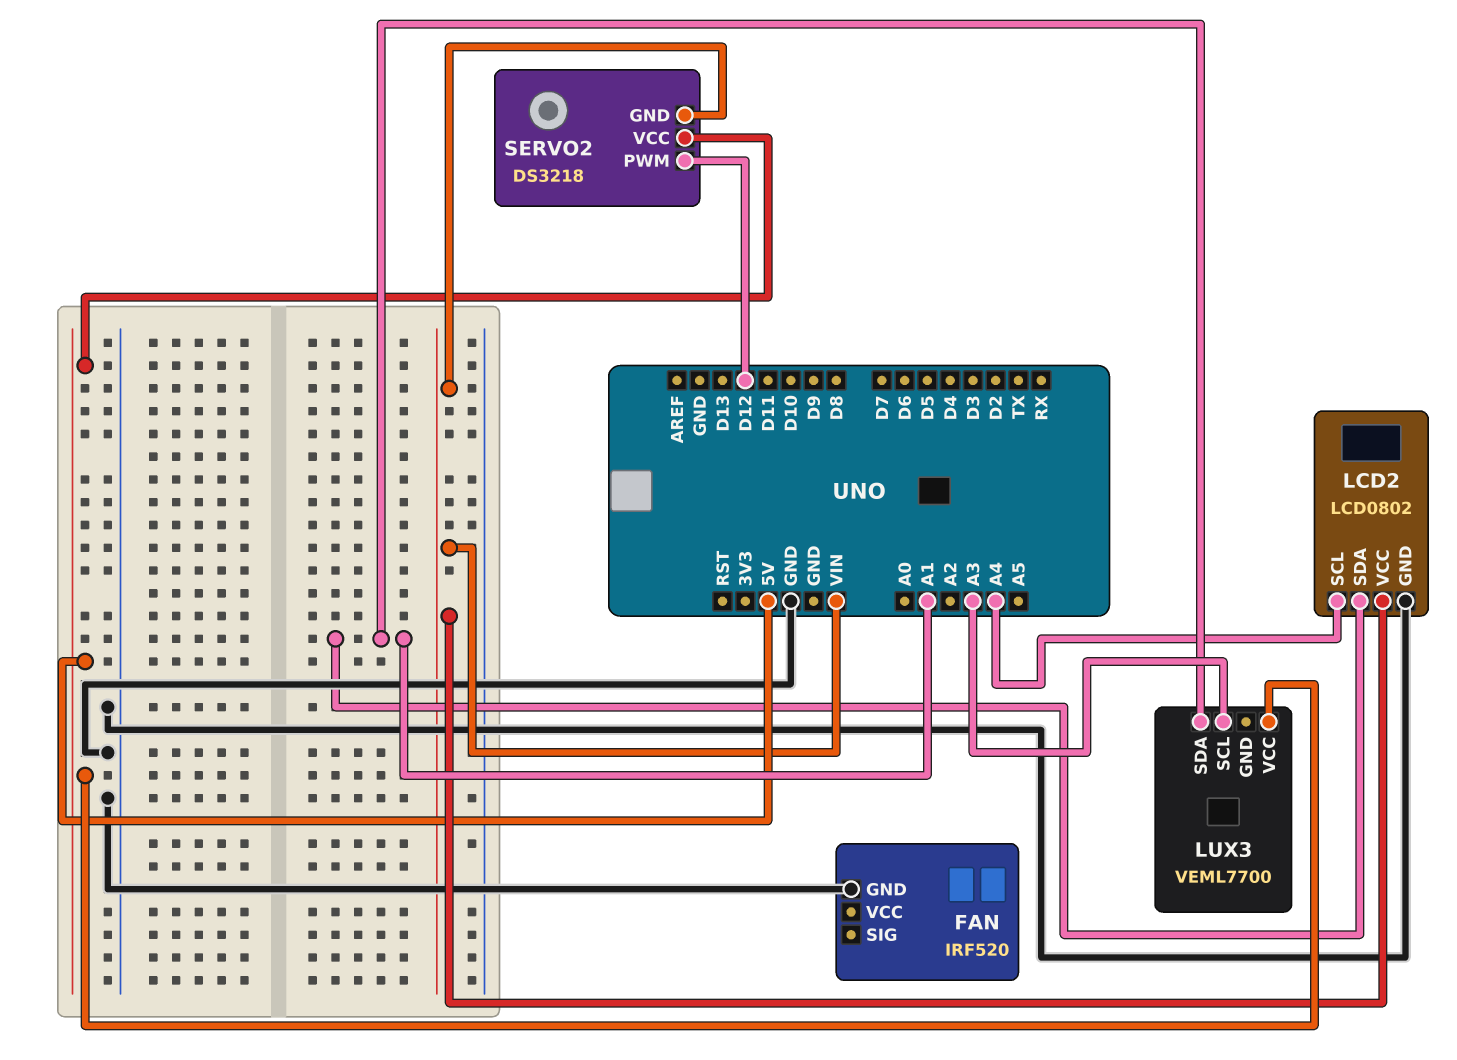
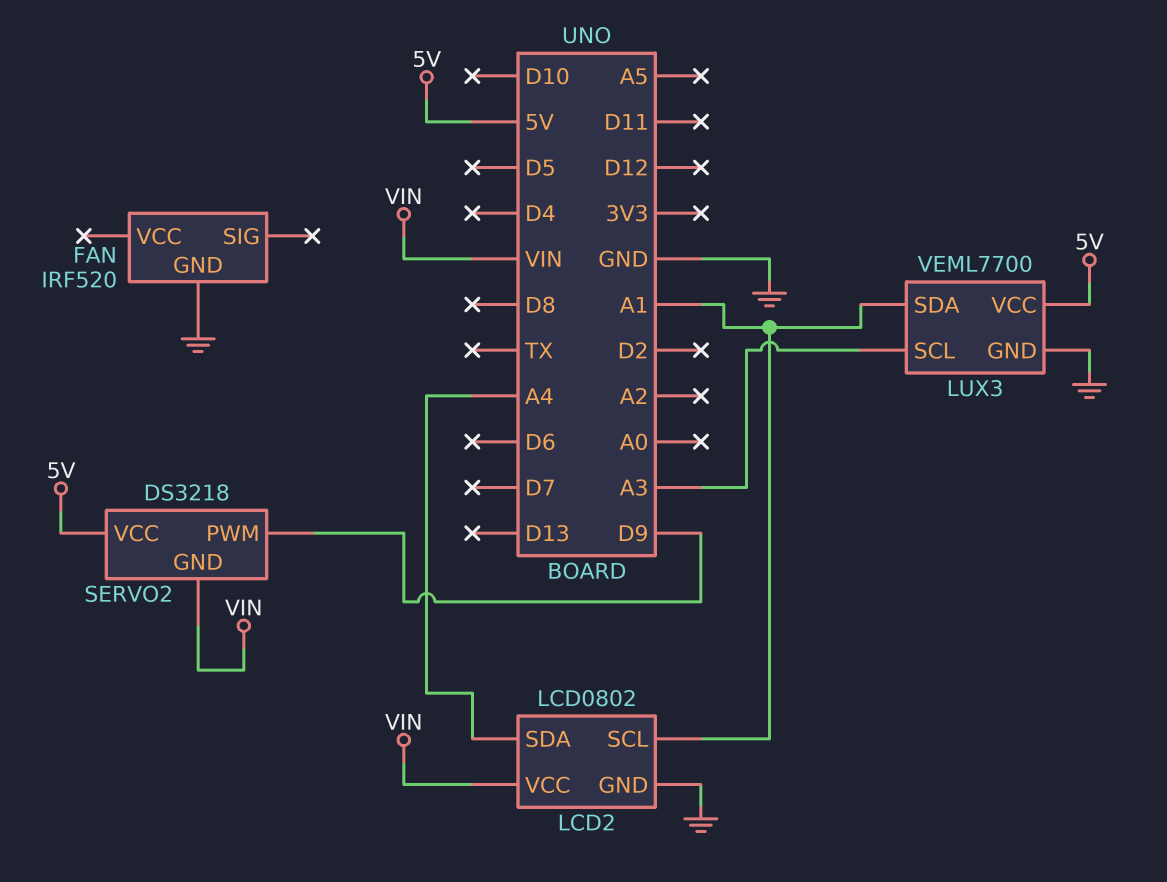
LCD2 pin SCL: A4 -> A1
LCD2 pin SDA: A1 -> A4
LUX3 pin GND: none -> GND
SERVO2 pin PWM: D12 -> D9

